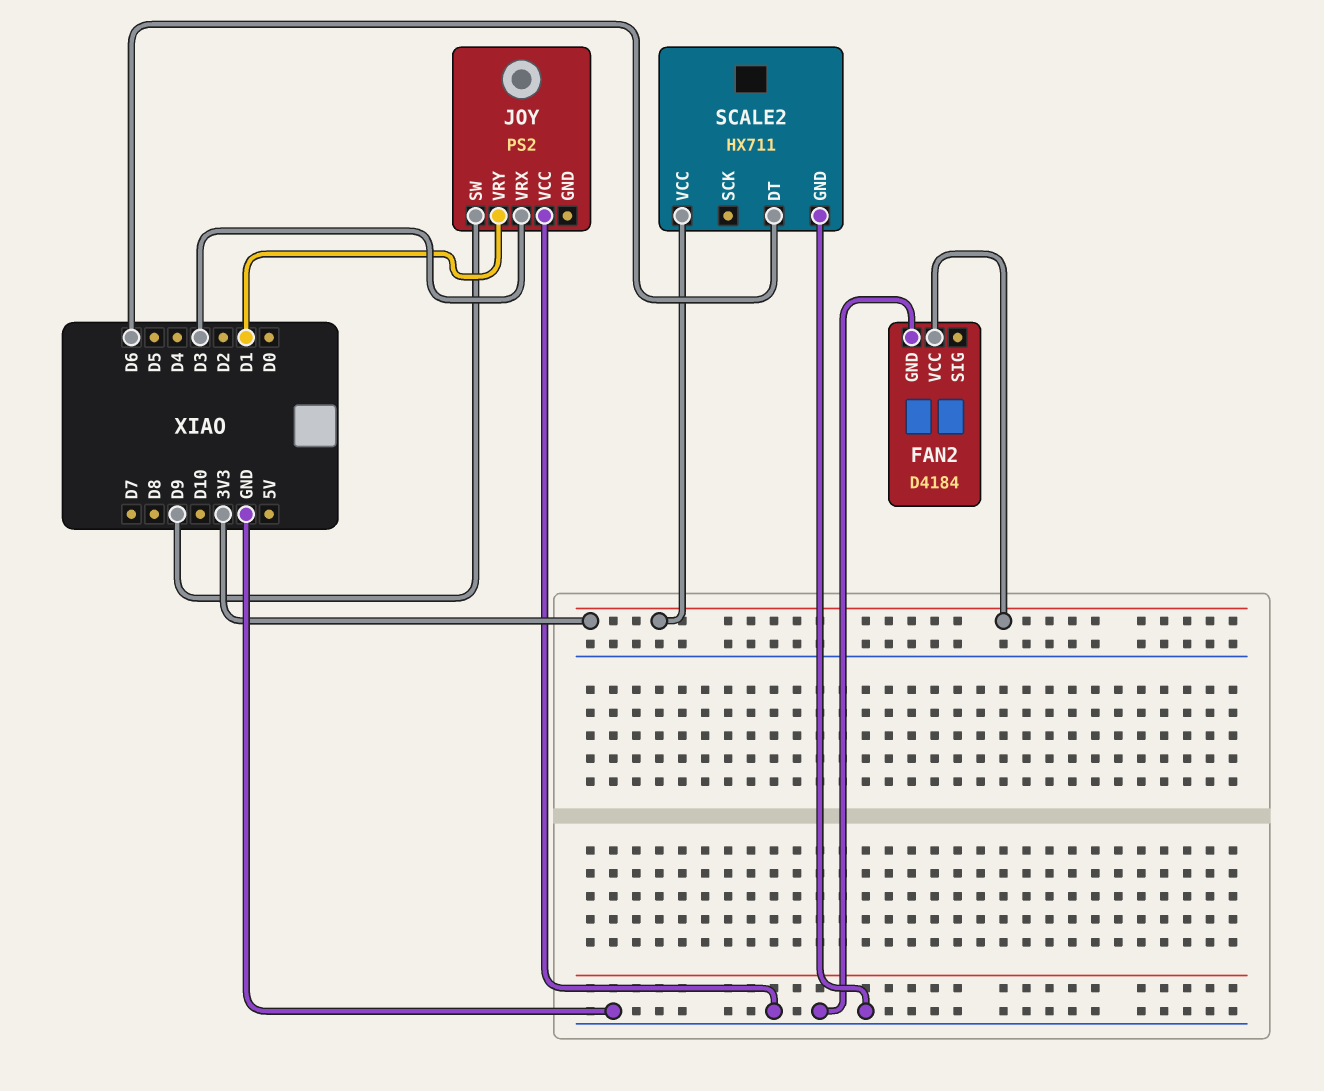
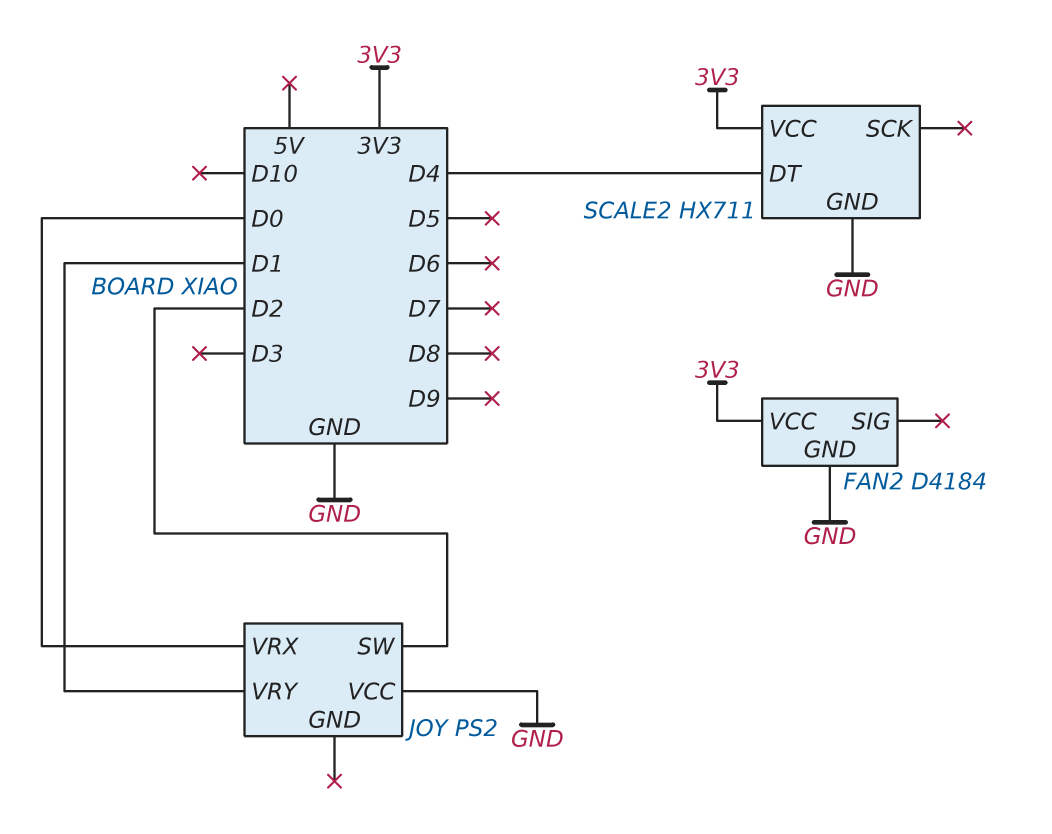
JOY pin SW: D9 -> D2
JOY pin VRX: D3 -> D0
SCALE2 pin DT: D6 -> D4

